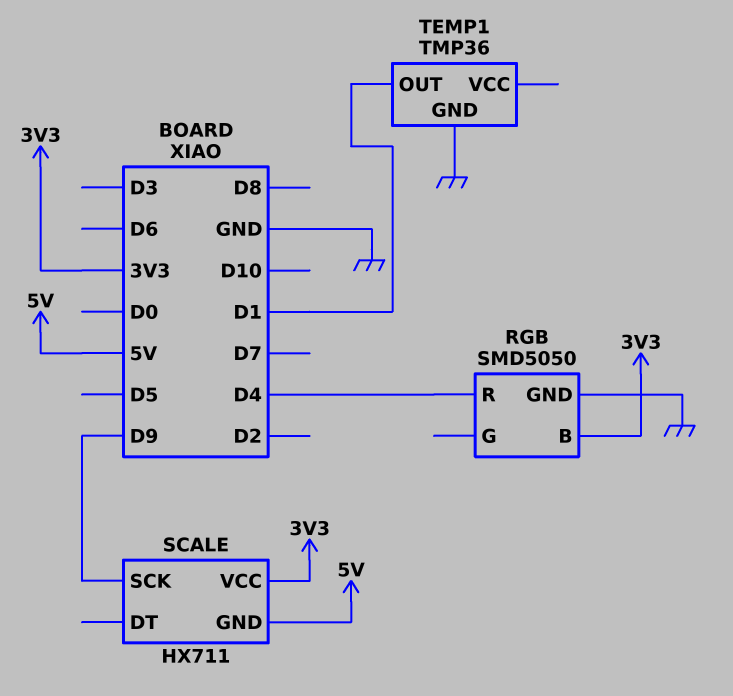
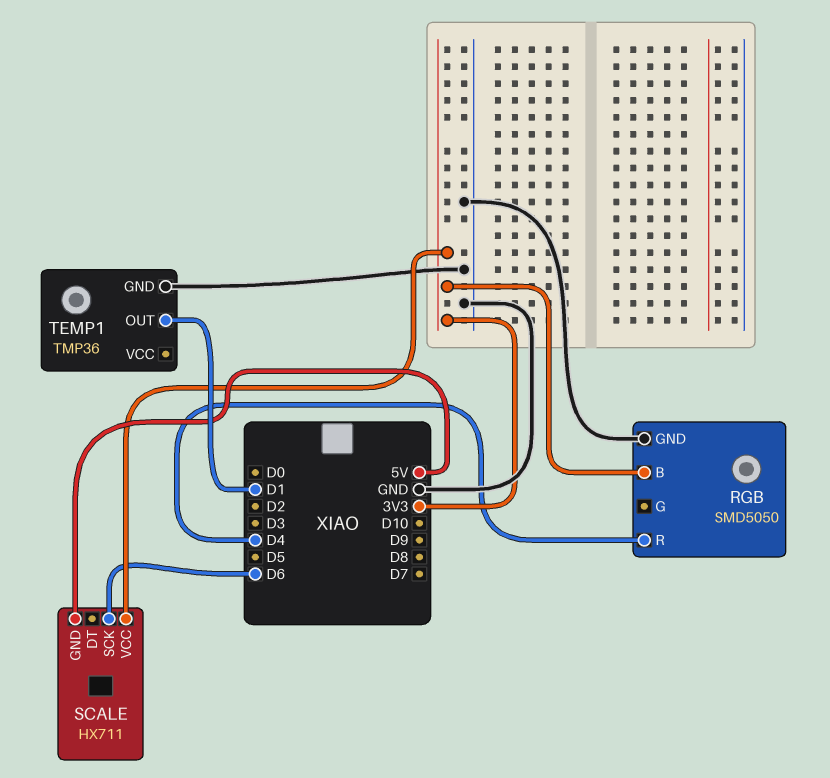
SCALE pin SCK: D9 -> D6

